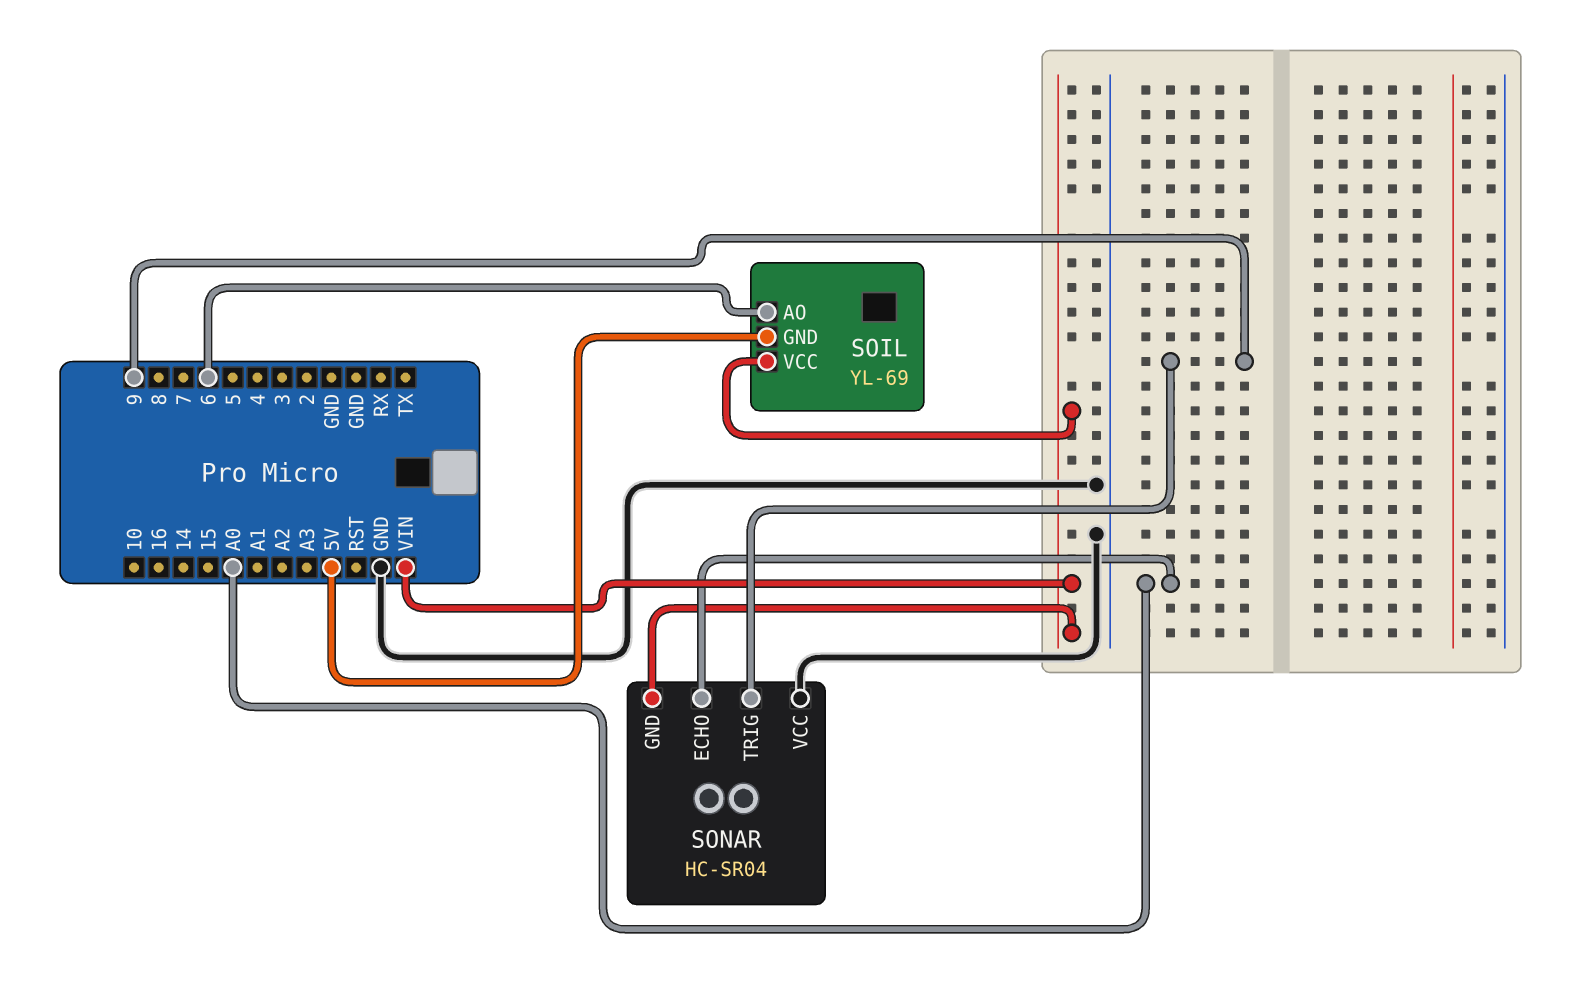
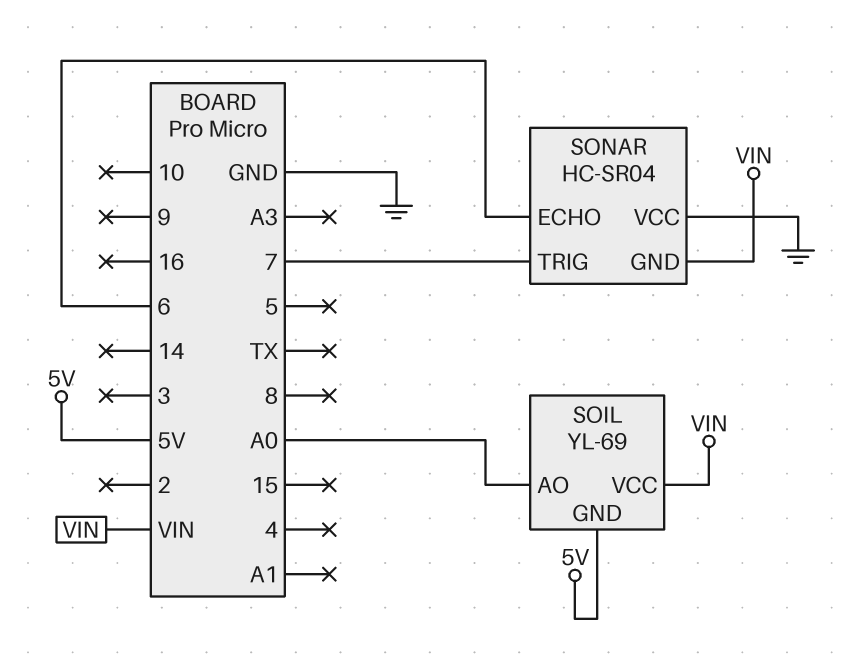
SOIL pin AO: 6 -> A0
SONAR pin ECHO: A0 -> 6
SONAR pin TRIG: 9 -> 7

